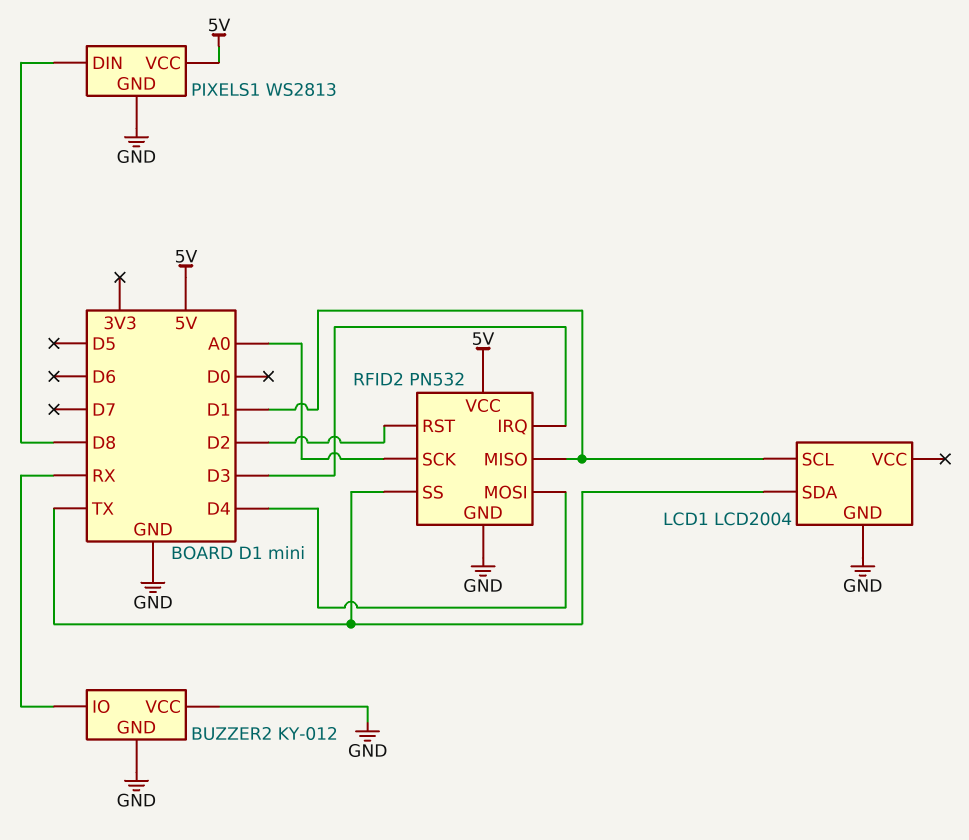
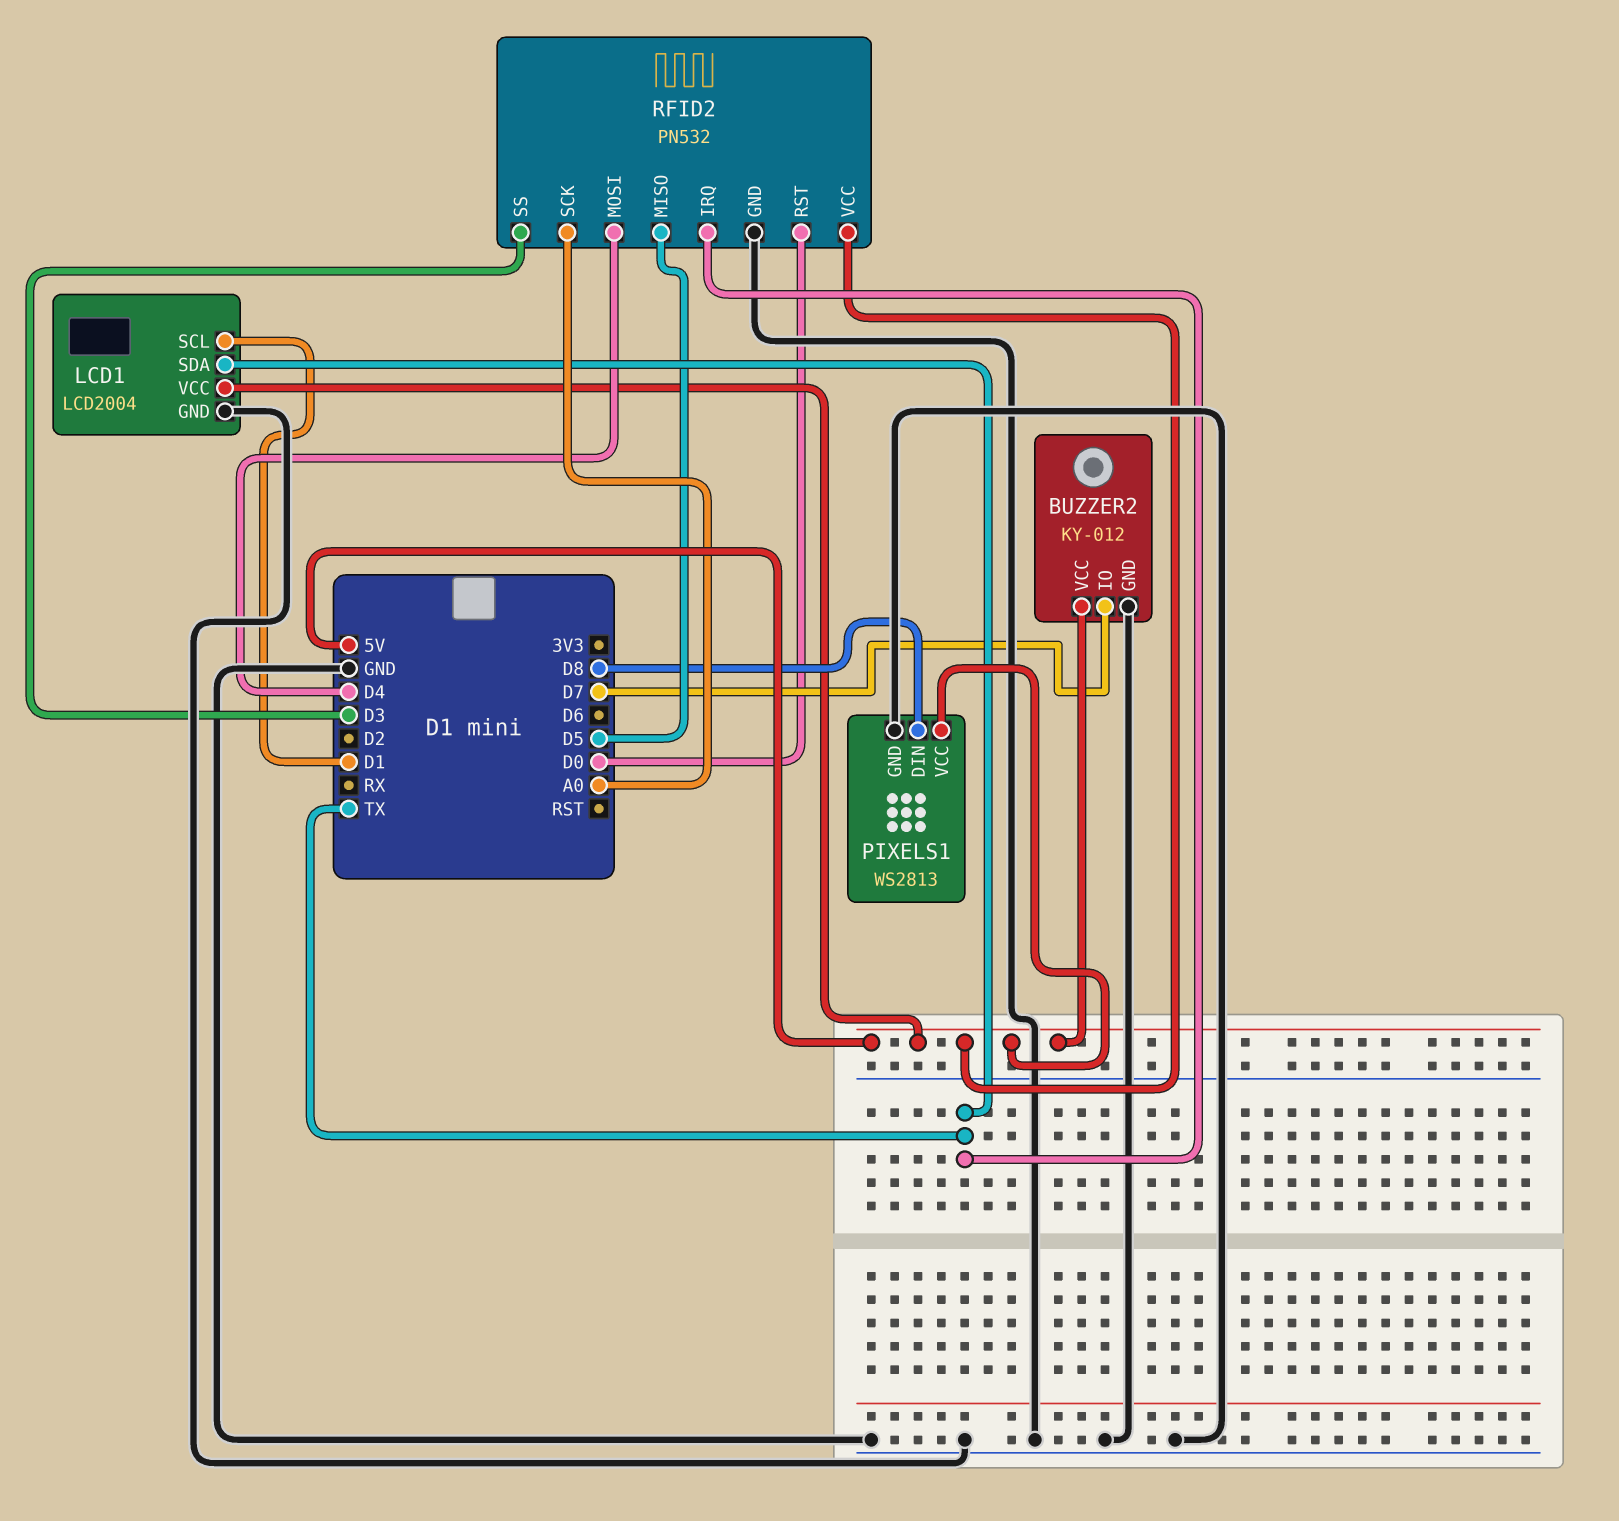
BUZZER2 pin IO: RX -> D7
BUZZER2 pin VCC: GND -> 5V
LCD1 pin VCC: none -> 5V
RFID2 pin IRQ: D3 -> TX
RFID2 pin MISO: D1 -> D5
RFID2 pin RST: D2 -> D0
RFID2 pin SS: TX -> D3

